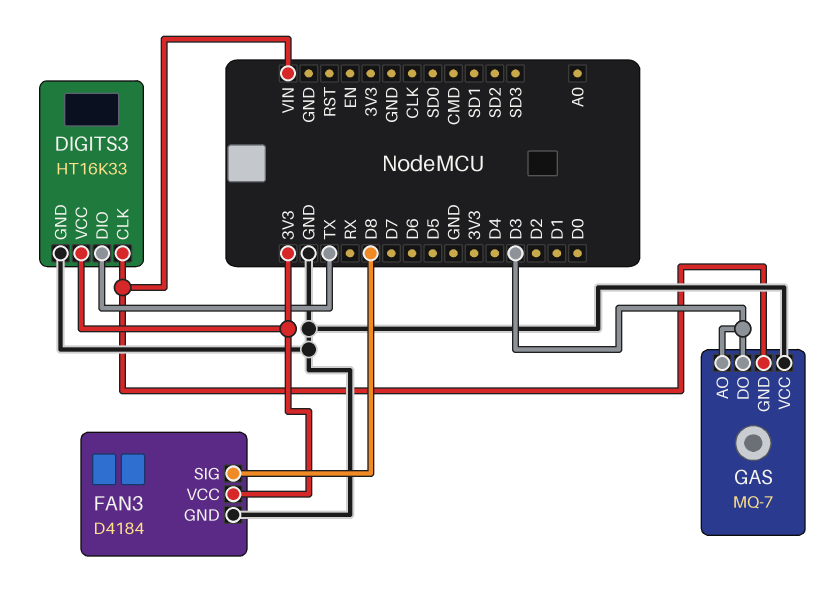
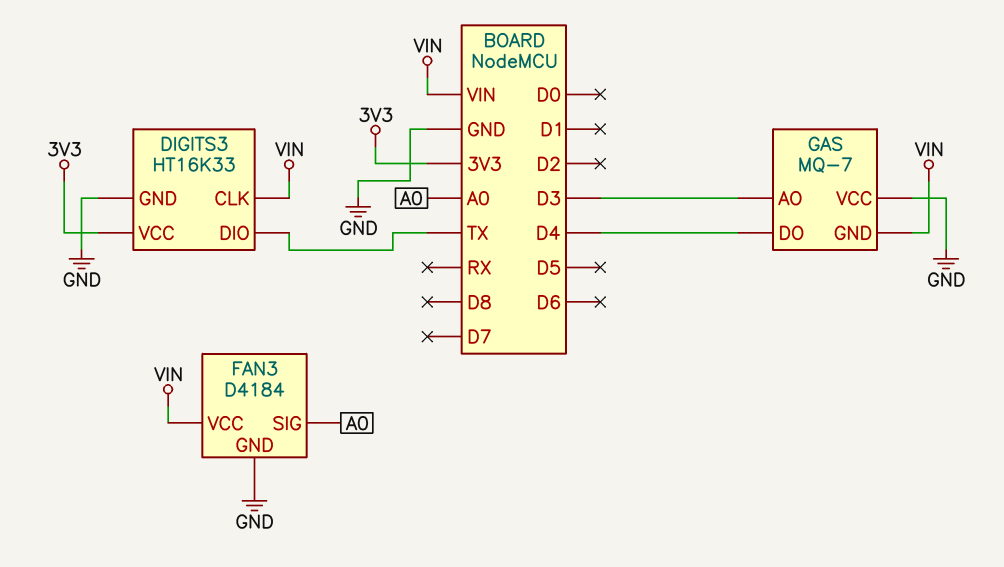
FAN3 pin SIG: D8 -> A0
FAN3 pin VCC: 3V3 -> VIN
GAS pin DO: D3 -> D4

